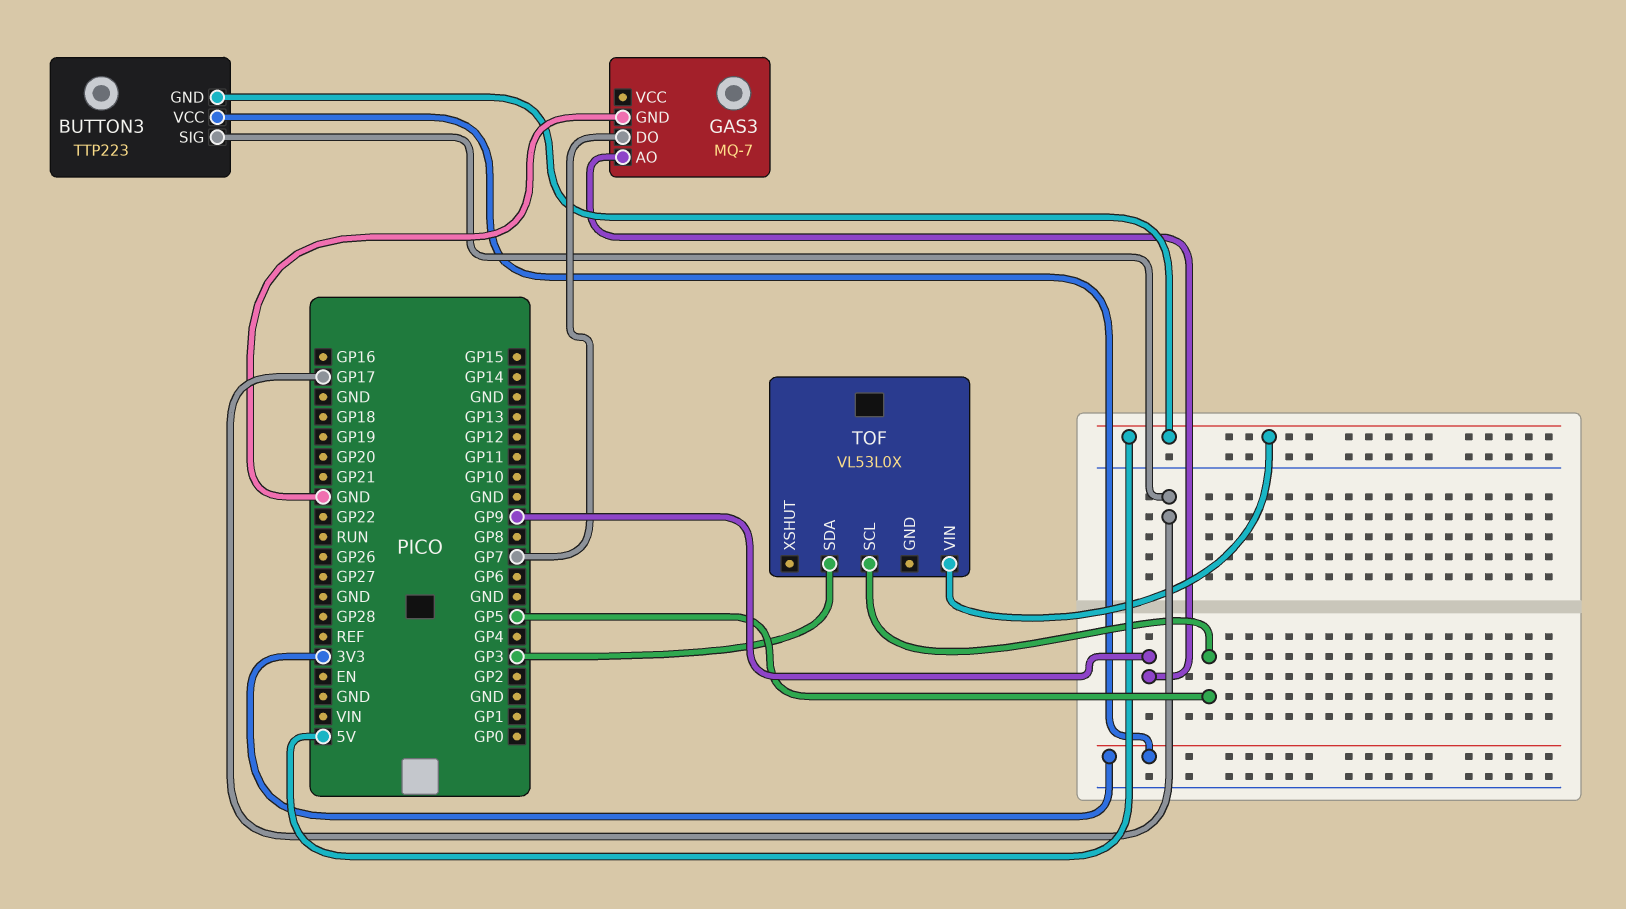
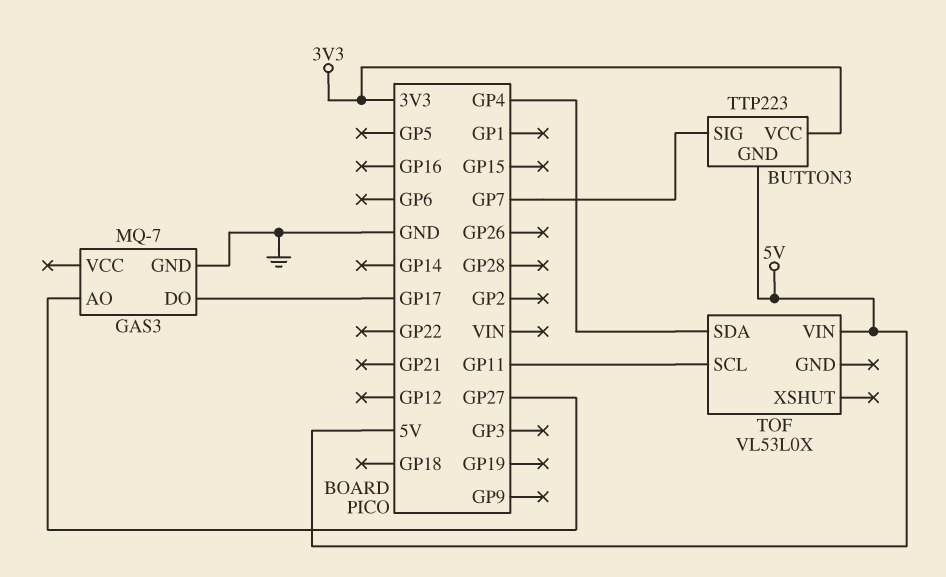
BUTTON3 pin SIG: GP17 -> GP7
GAS3 pin AO: GP9 -> GP27
GAS3 pin DO: GP7 -> GP17
TOF pin SCL: GP5 -> GP11
TOF pin SDA: GP3 -> GP4

